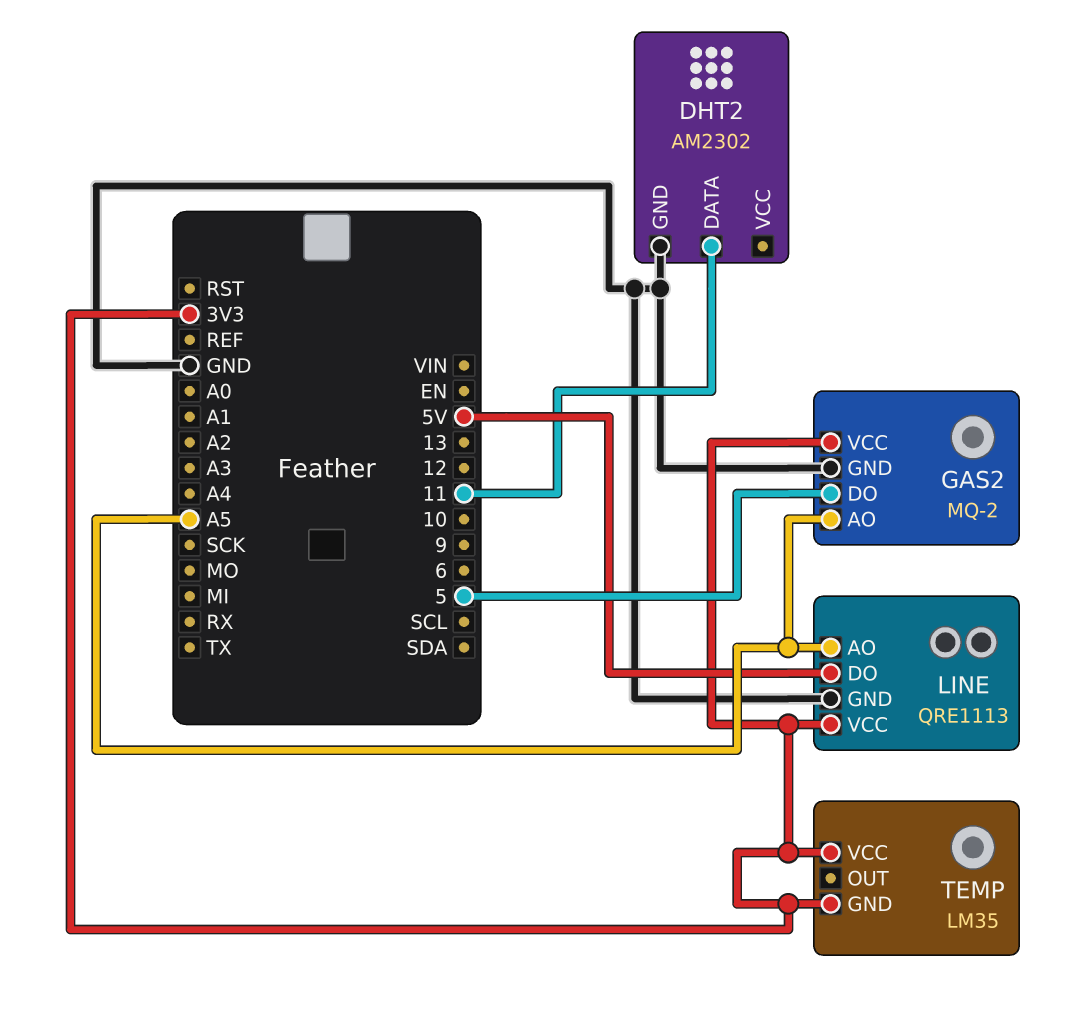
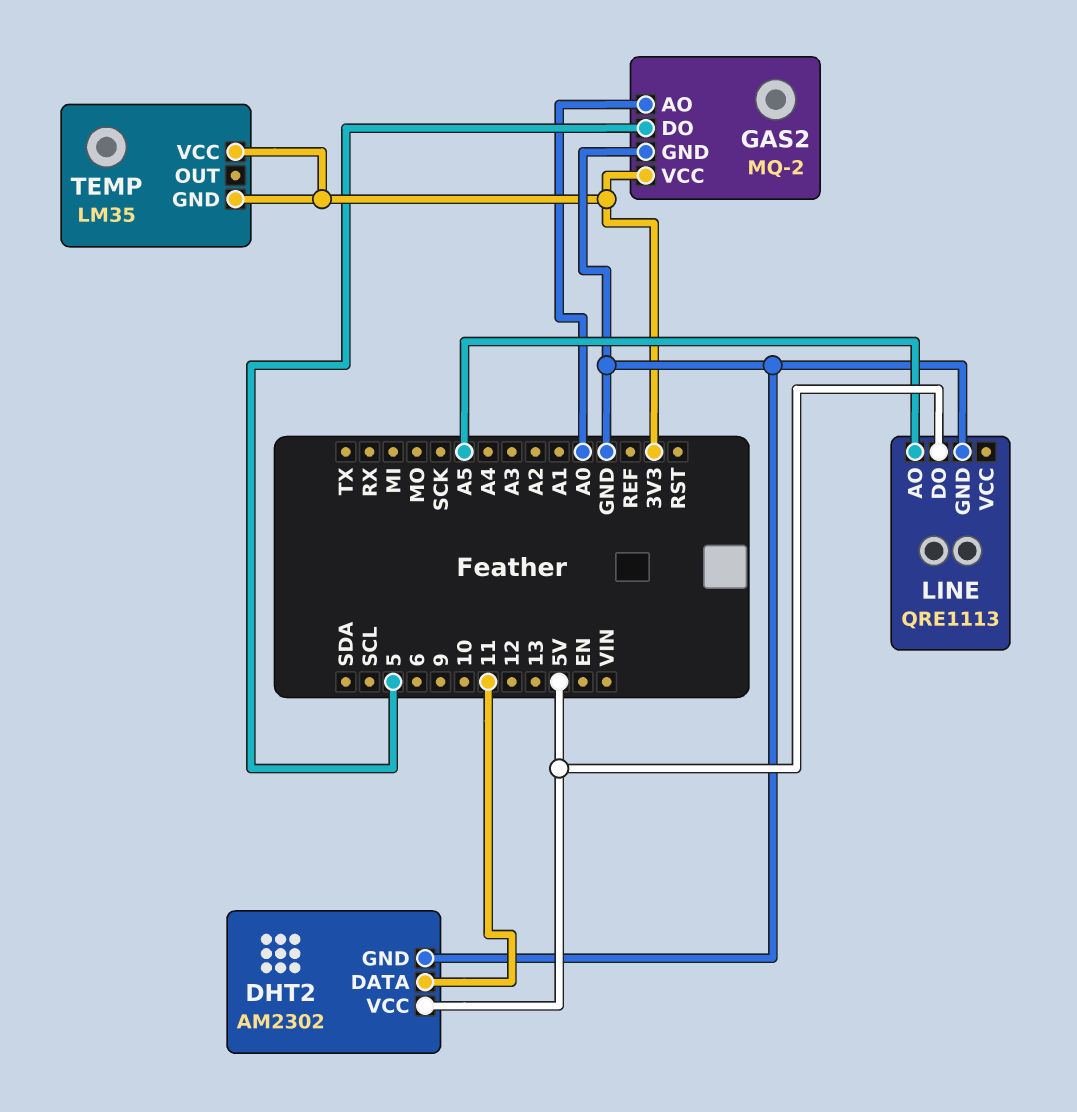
DHT2 pin VCC: none -> 5V
GAS2 pin AO: A5 -> A0
LINE pin VCC: 3V3 -> none

